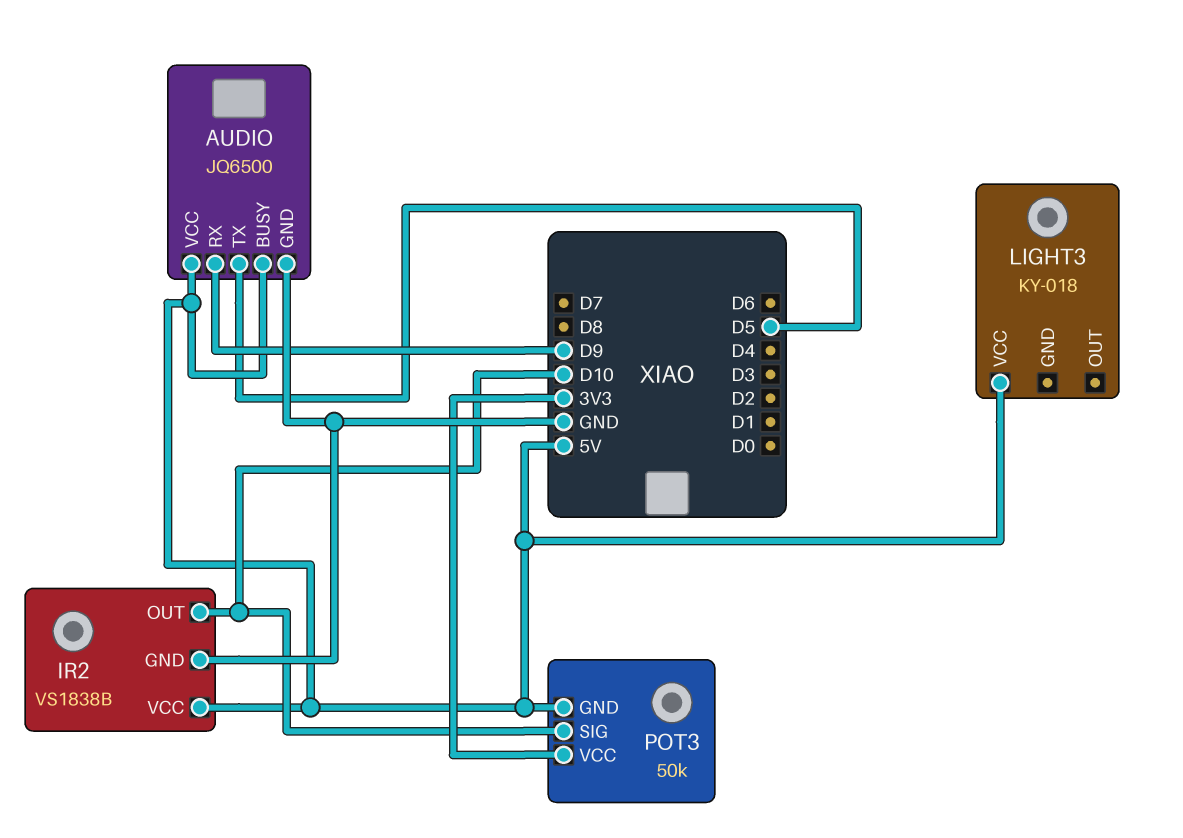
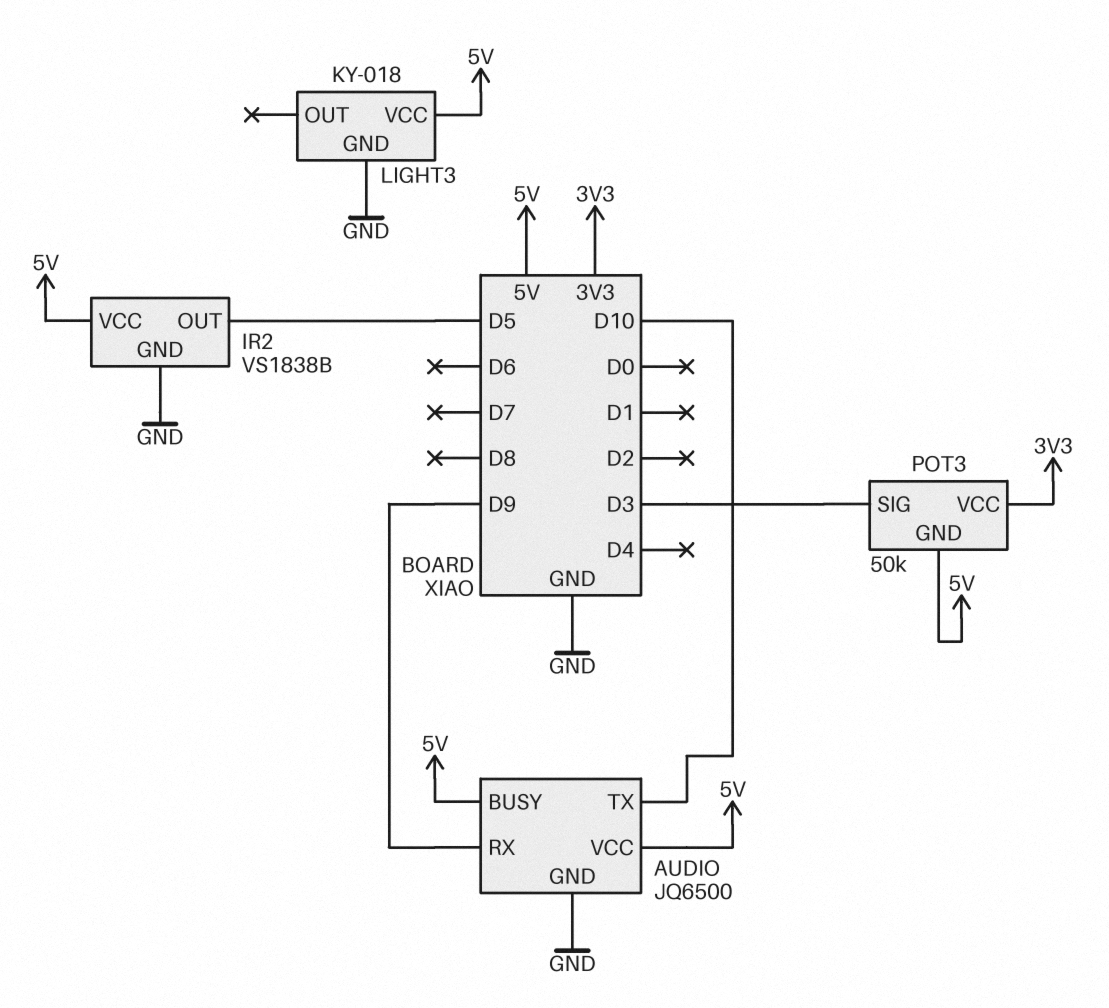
AUDIO pin TX: D5 -> D10
IR2 pin OUT: D10 -> D5
LIGHT3 pin GND: none -> GND
POT3 pin SIG: D10 -> D3

